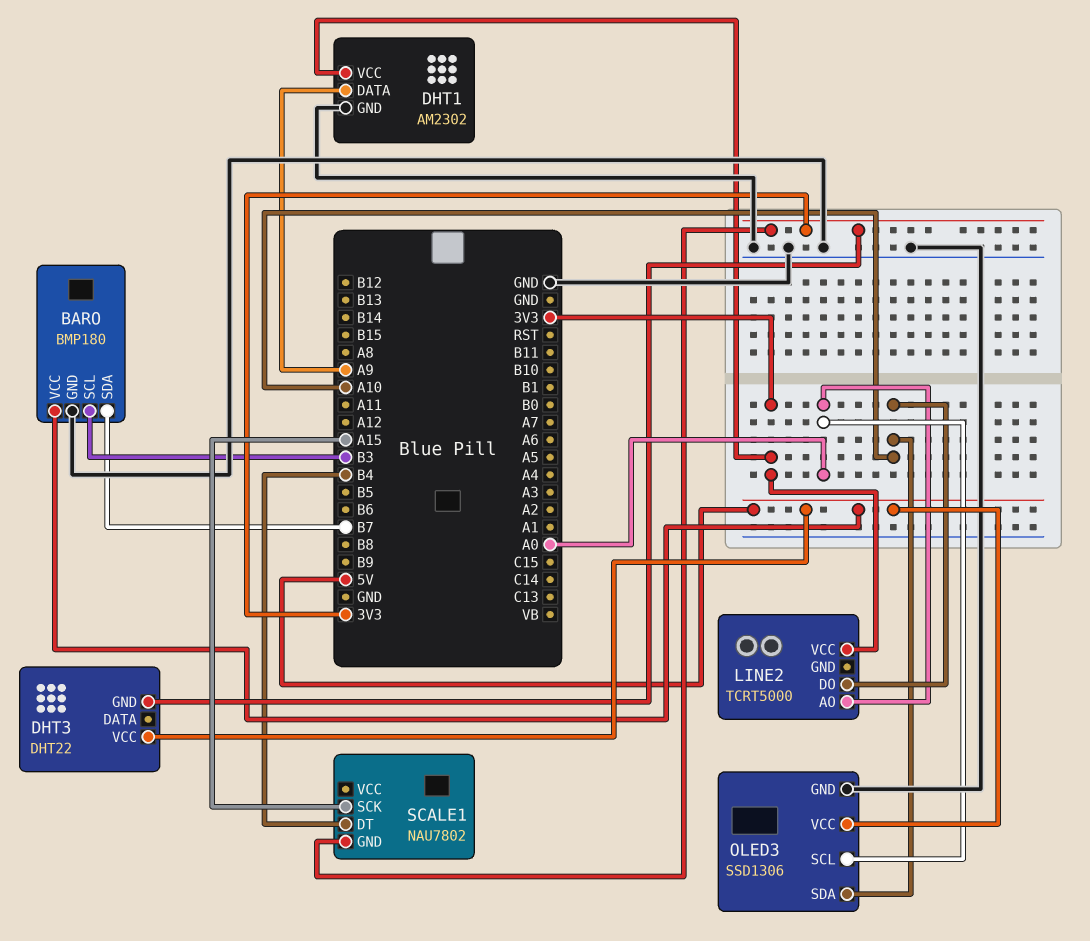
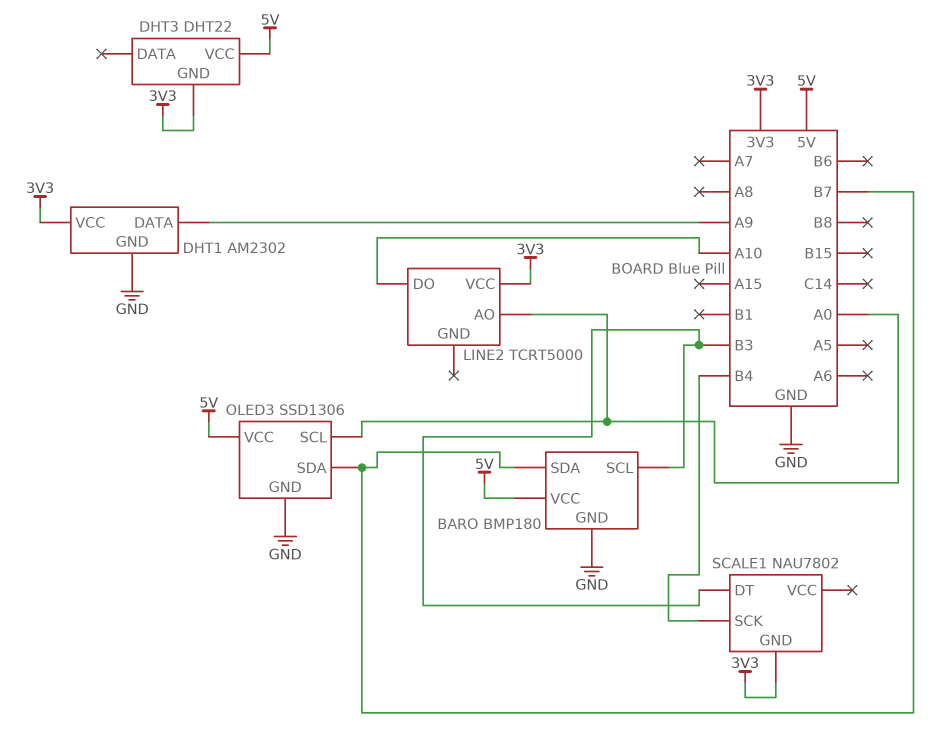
OLED3 pin SDA: A10 -> B7
SCALE1 pin DT: B4 -> B3
SCALE1 pin SCK: A15 -> B4

